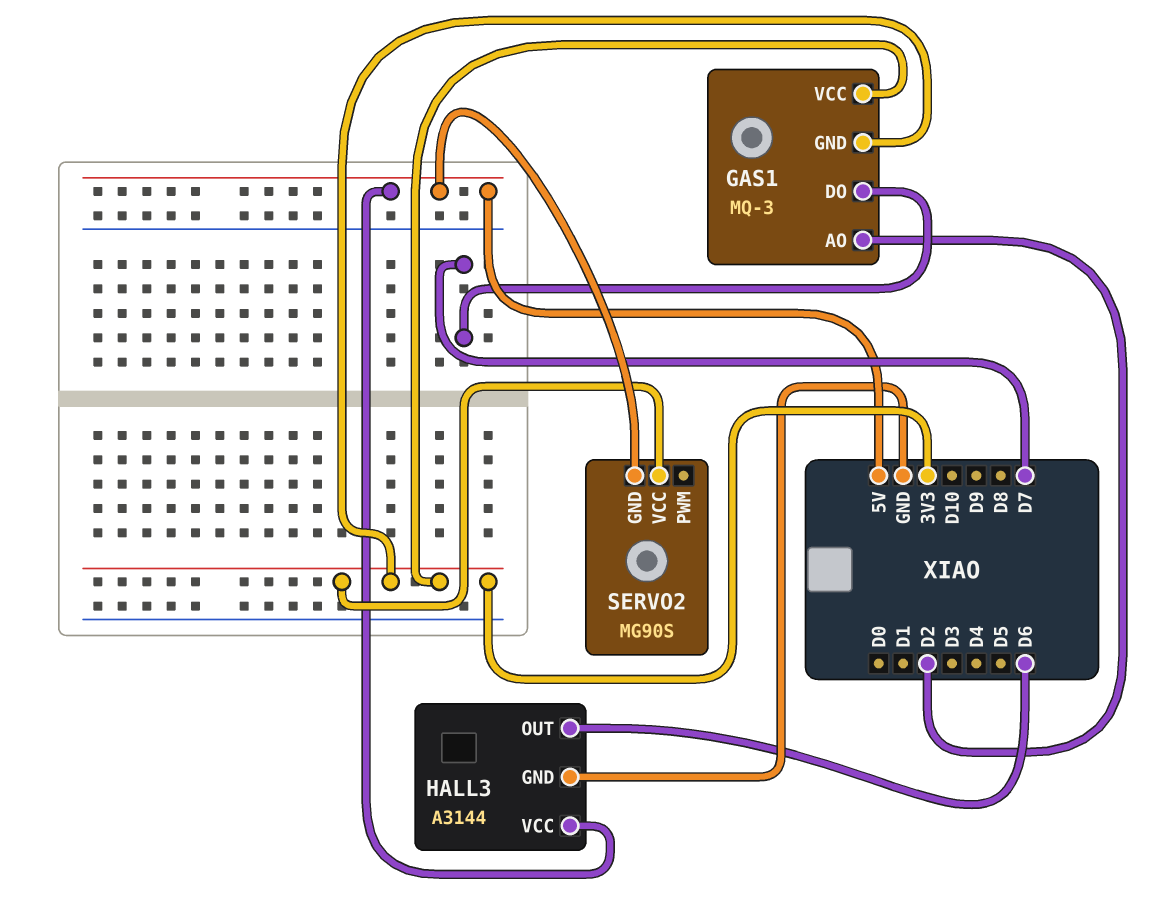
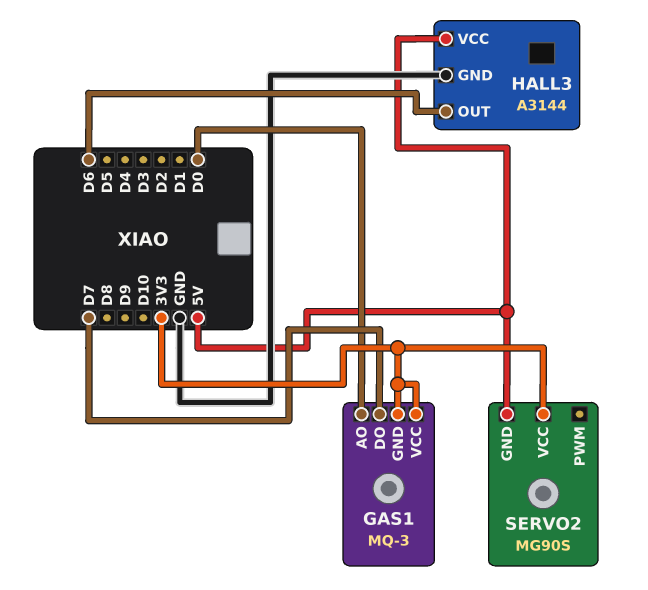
GAS1 pin AO: D2 -> D0

